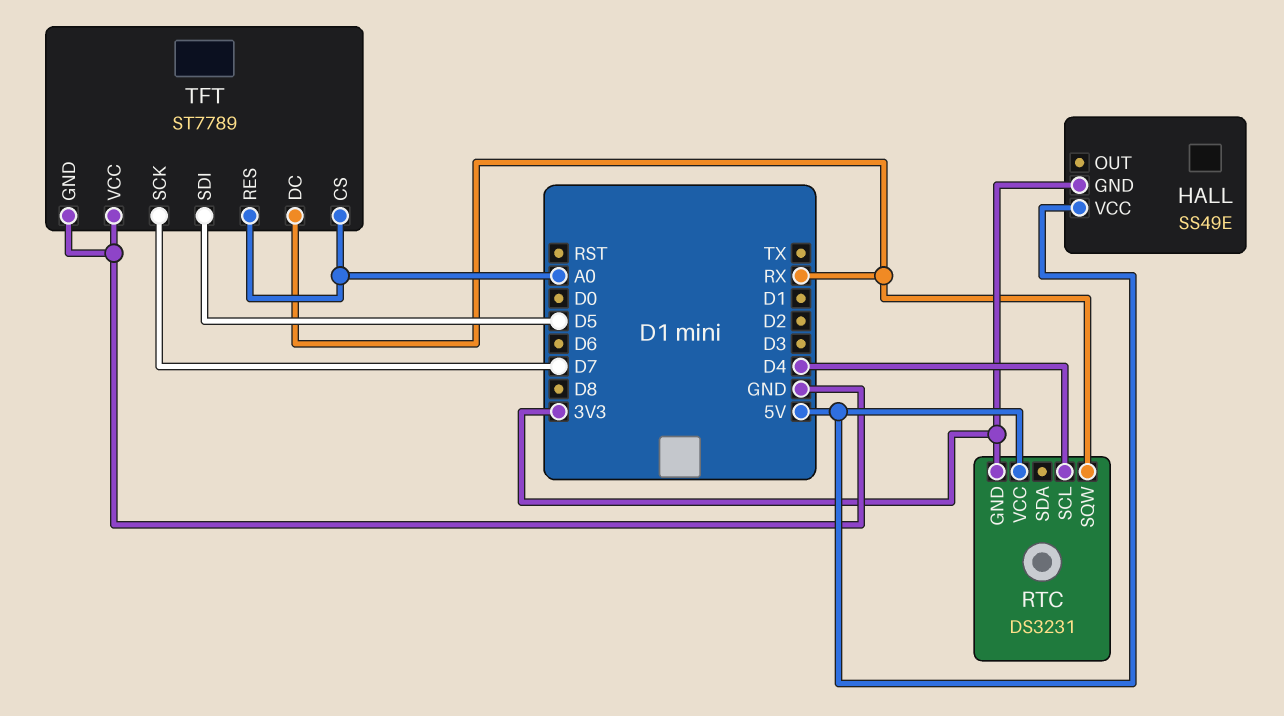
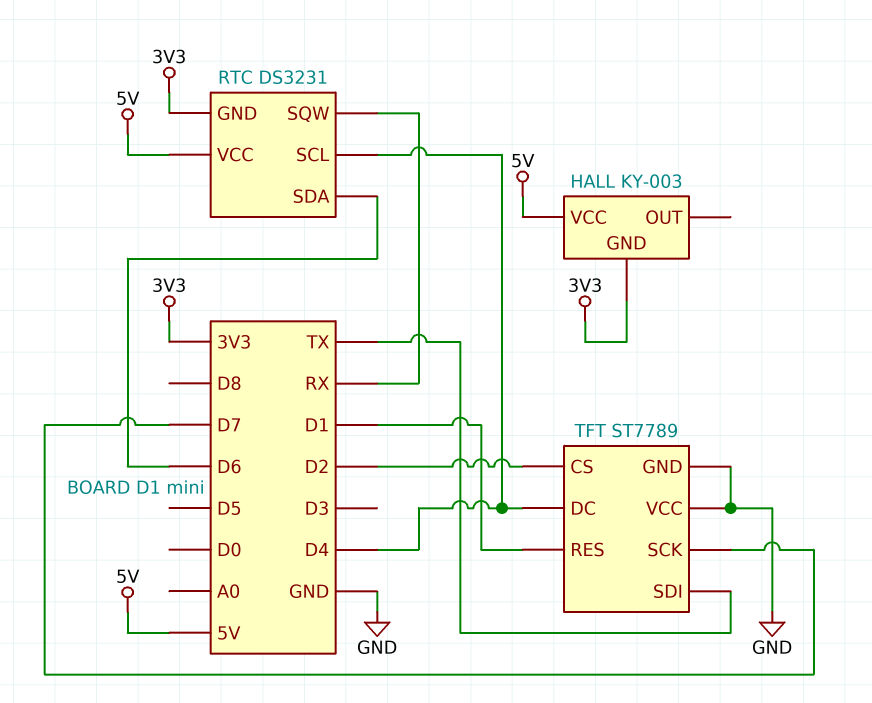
HALL: SS49E -> KY-003
RTC pin SDA: none -> D6
TFT pin CS: A0 -> D2
TFT pin DC: RX -> D4
TFT pin RES: A0 -> D1
TFT pin SDI: D5 -> TX

